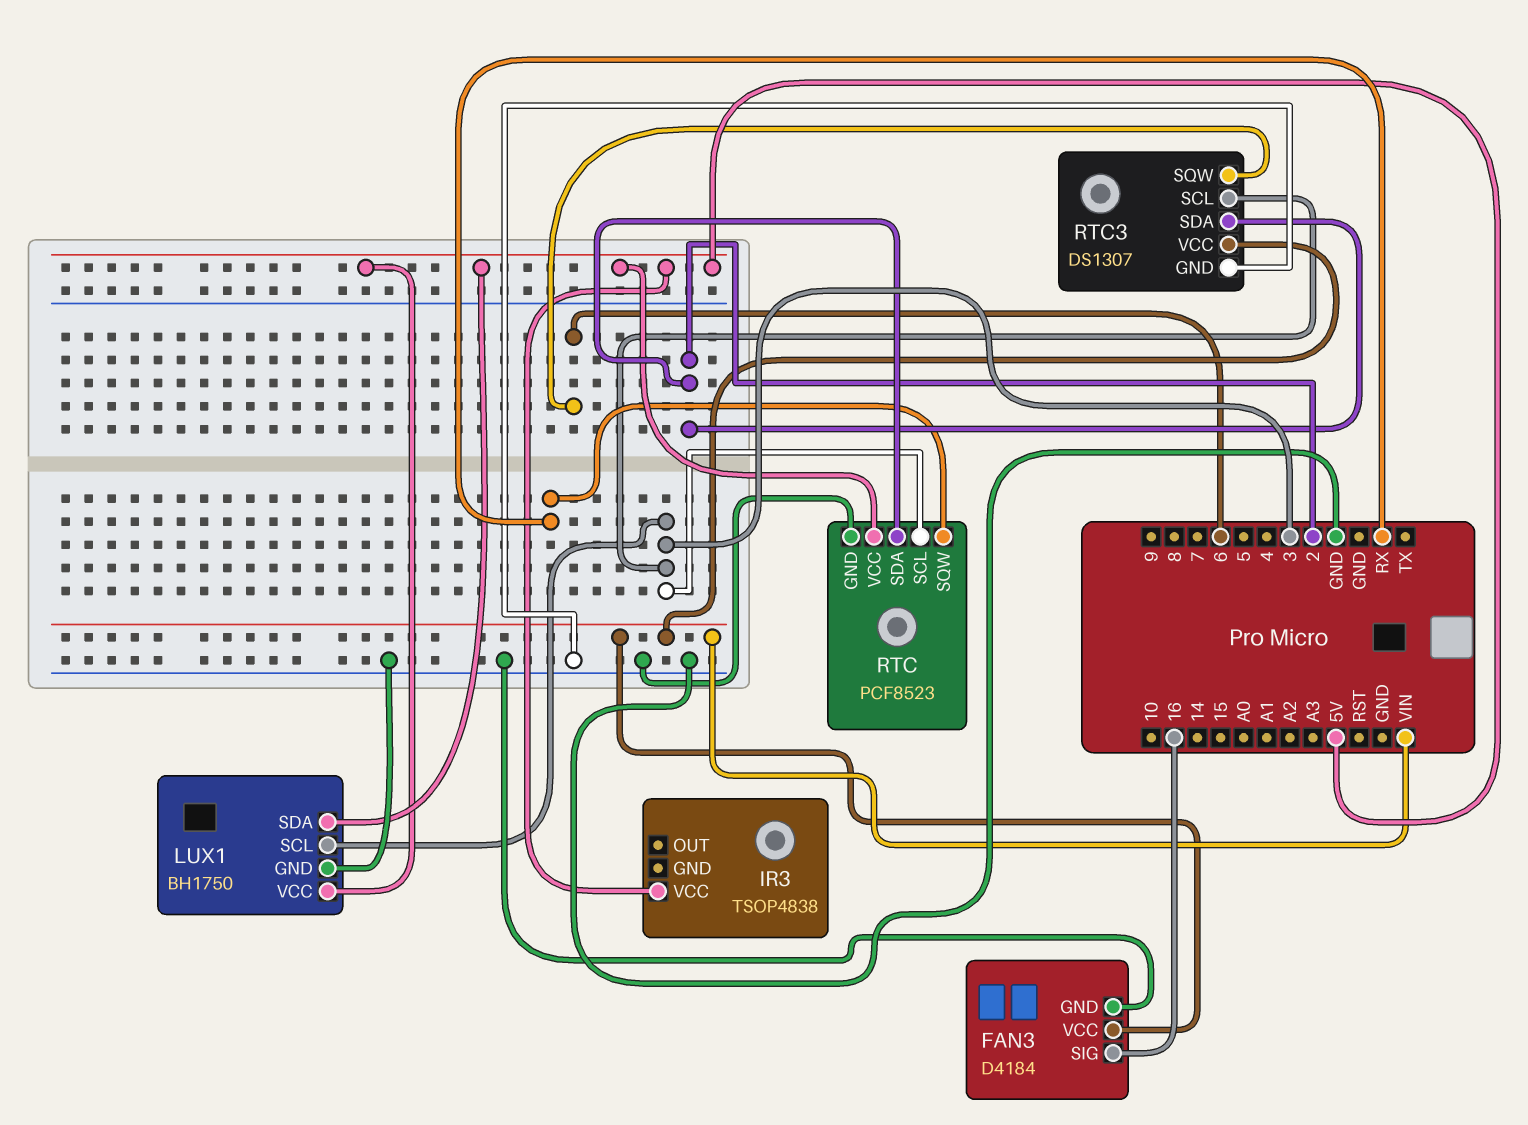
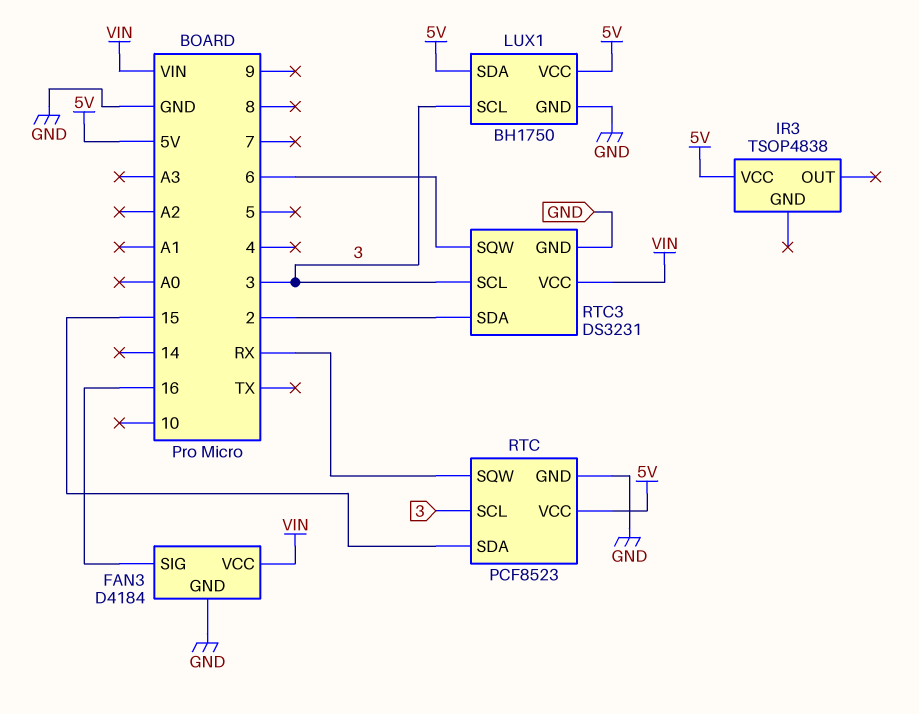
RTC pin SDA: 2 -> 15
RTC3: DS1307 -> DS3231

